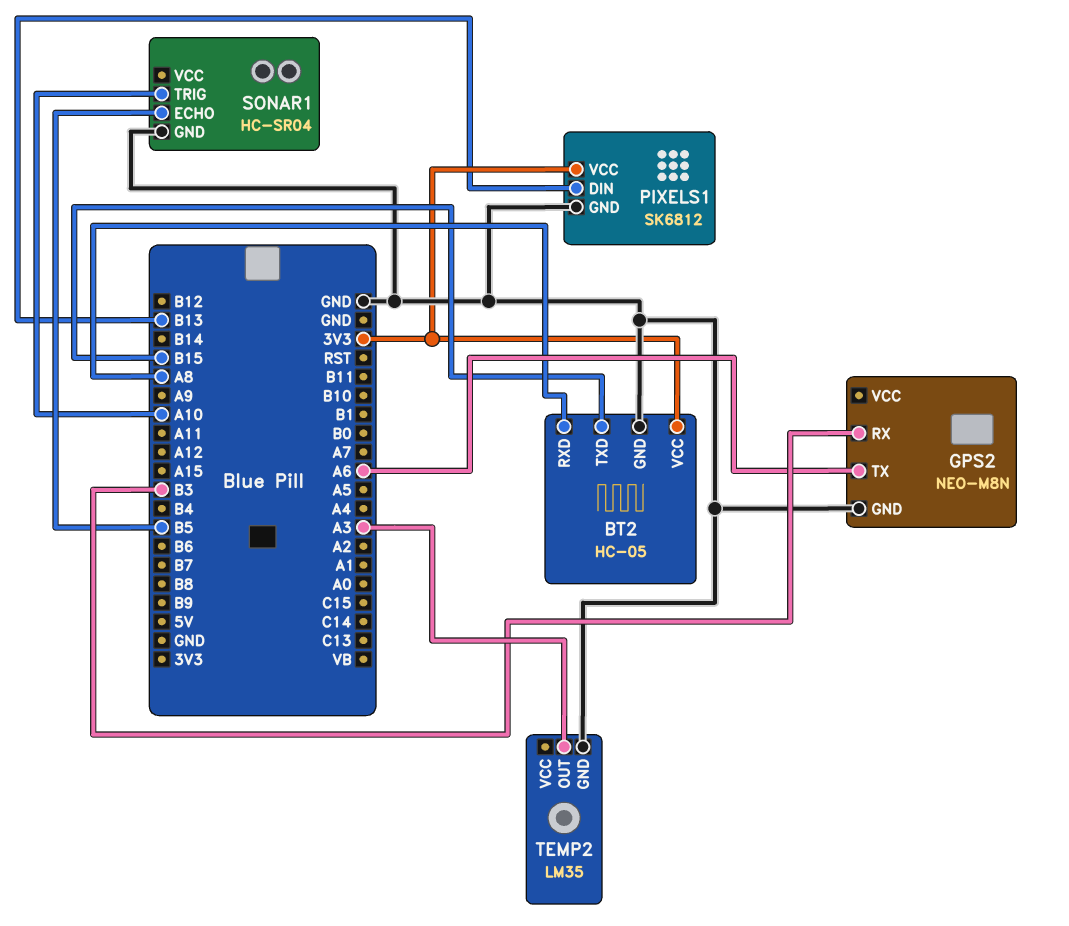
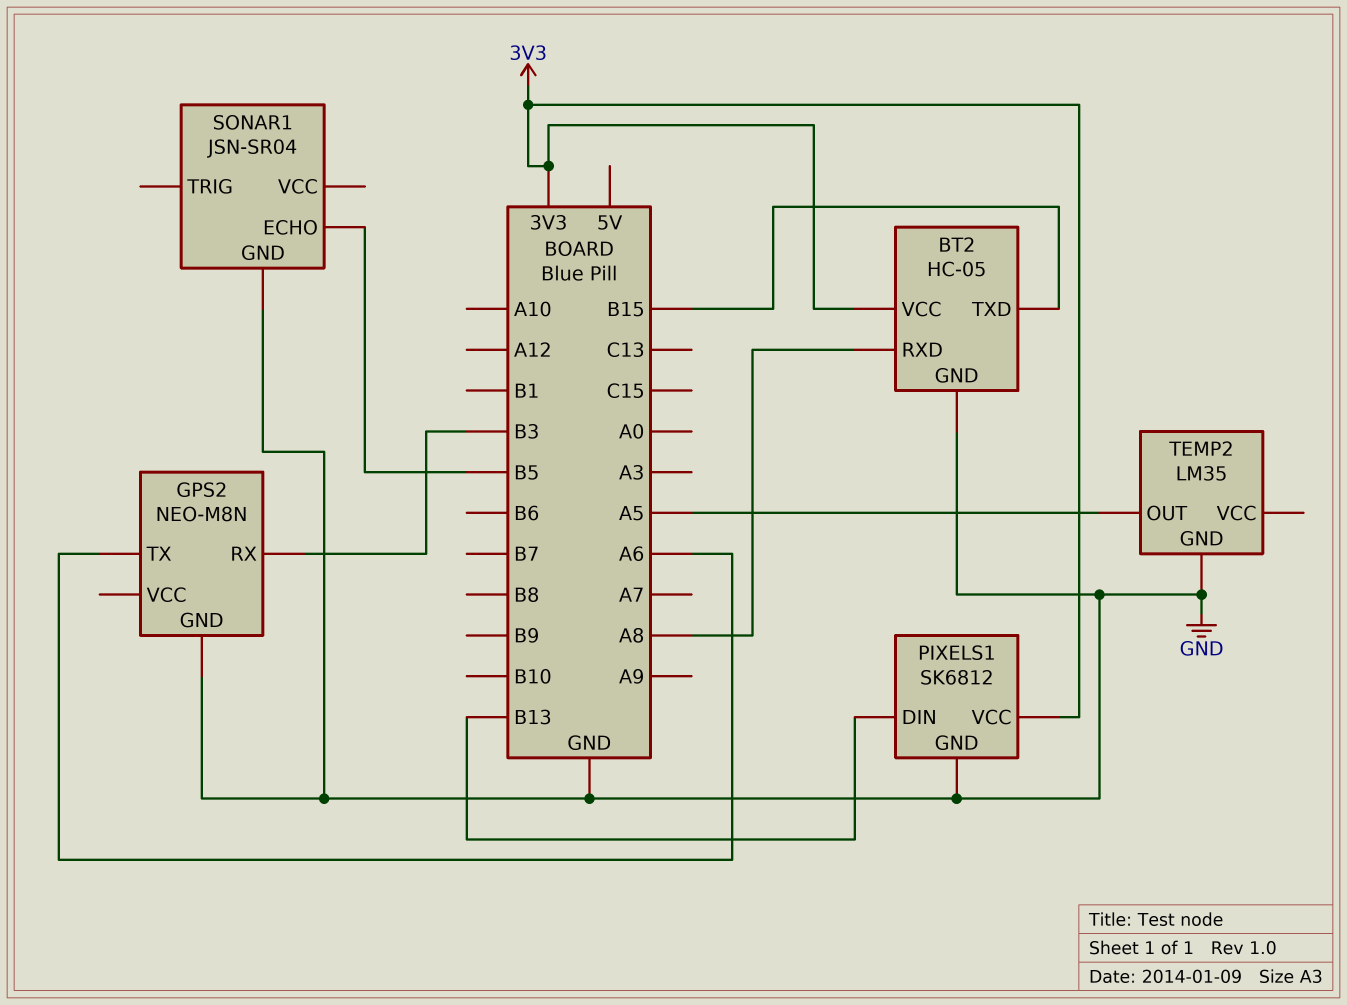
SONAR1: HC-SR04 -> JSN-SR04
SONAR1 pin TRIG: A10 -> none
TEMP2 pin OUT: A3 -> A5

